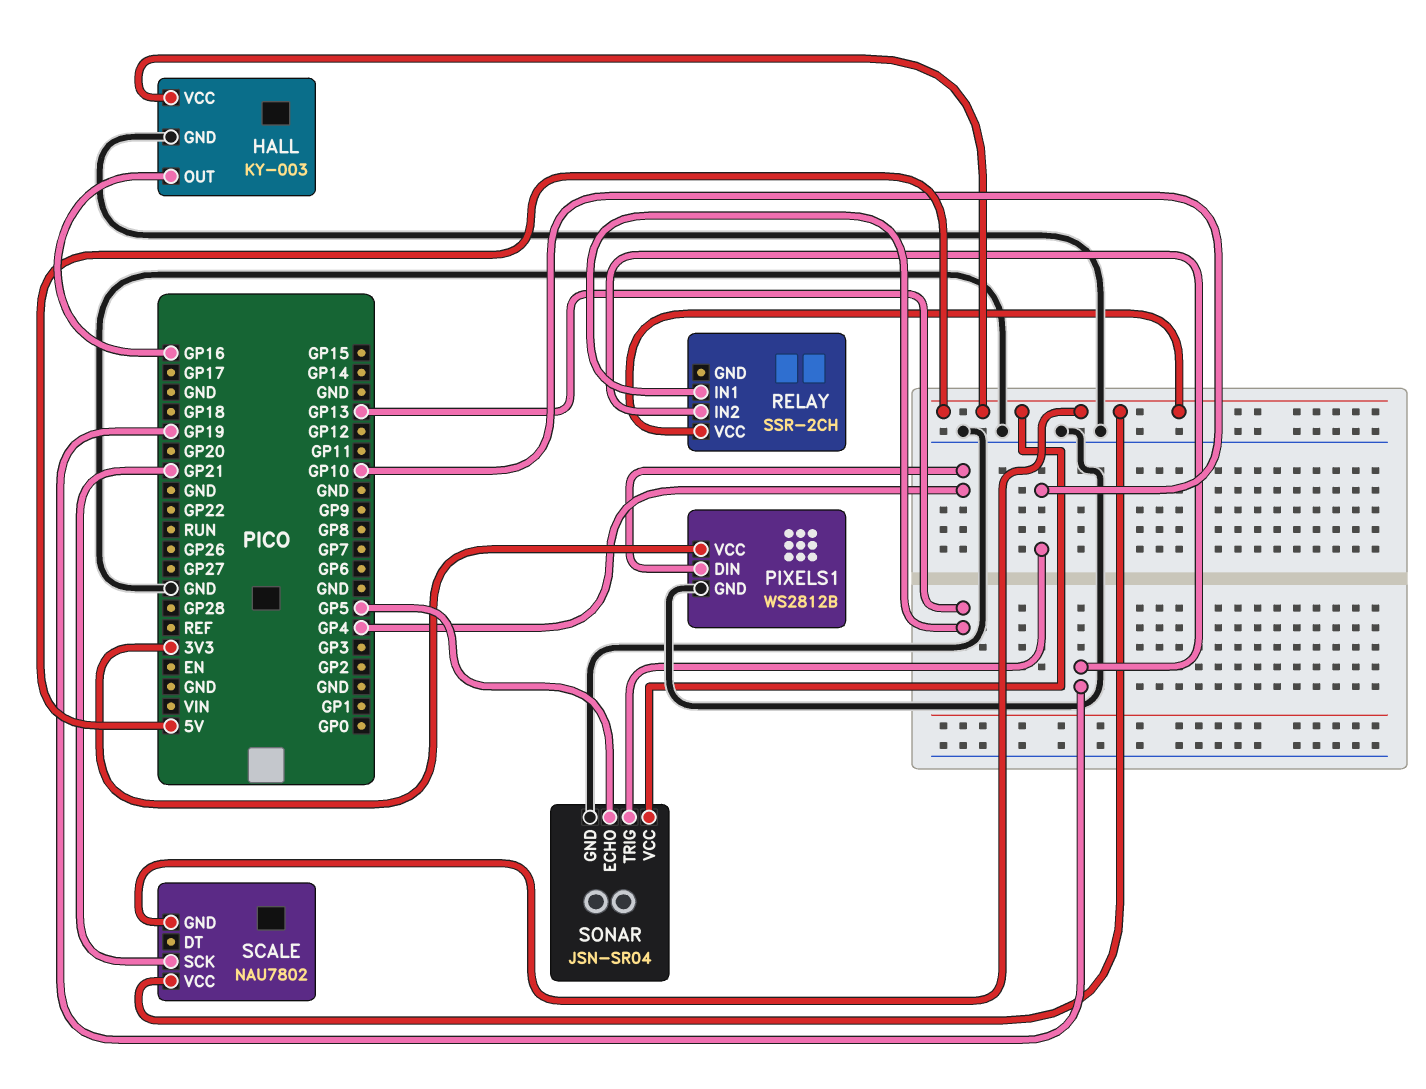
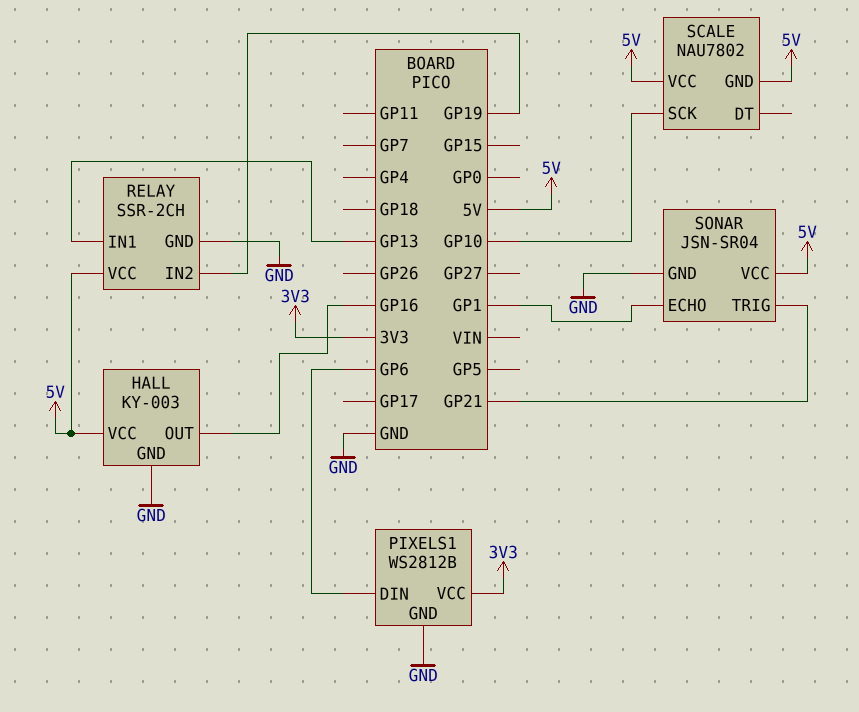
PIXELS1 pin DIN: GP4 -> GP6
RELAY pin GND: none -> GND
SCALE pin SCK: GP21 -> GP10
SONAR pin ECHO: GP5 -> GP1
SONAR pin TRIG: GP10 -> GP21

